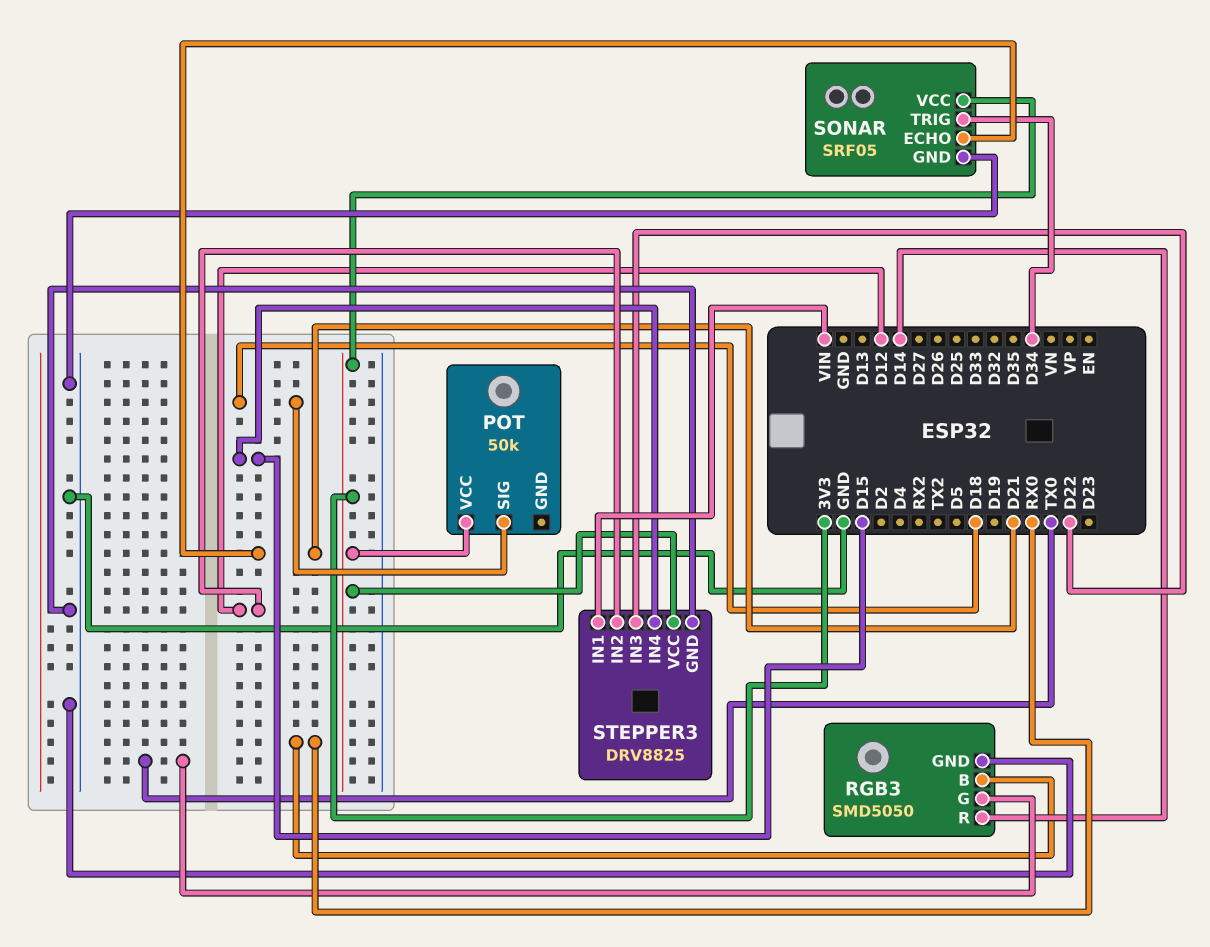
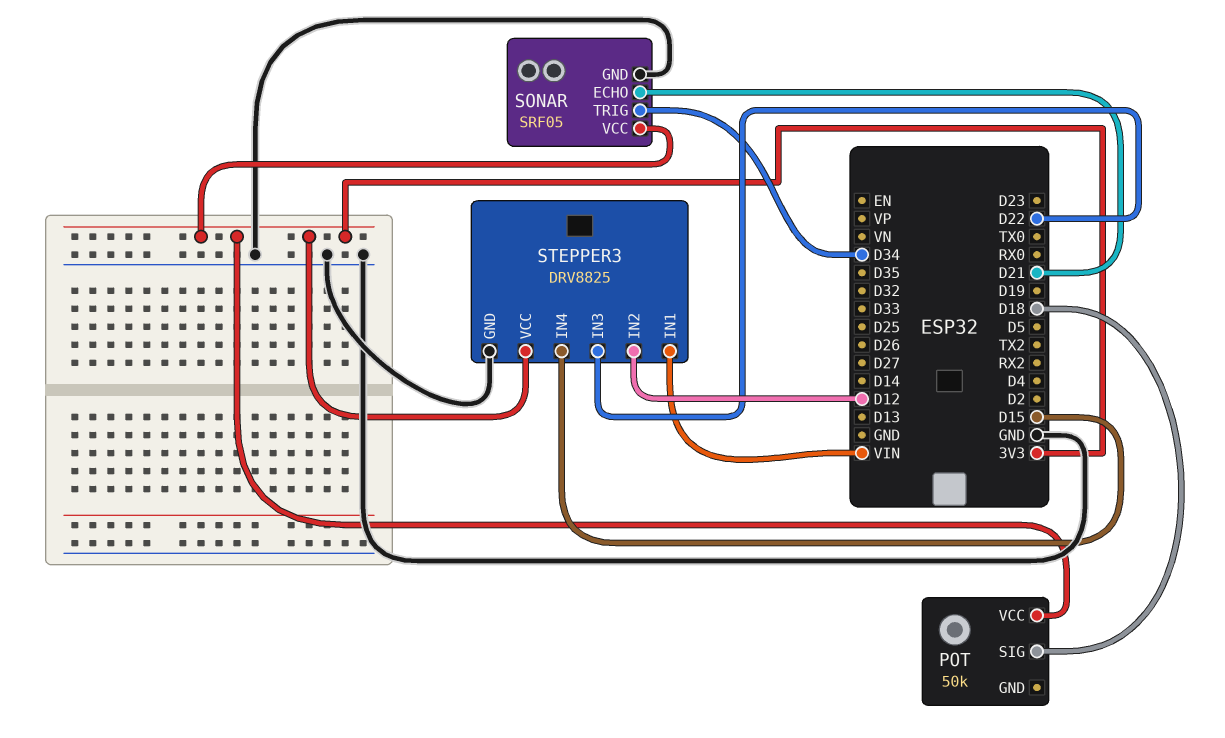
RGB3: SMD5050 -> none
RGB3 pin B: RX0 -> none
RGB3 pin G: TX0 -> none
RGB3 pin GND: GND -> none
RGB3 pin R: D14 -> none

